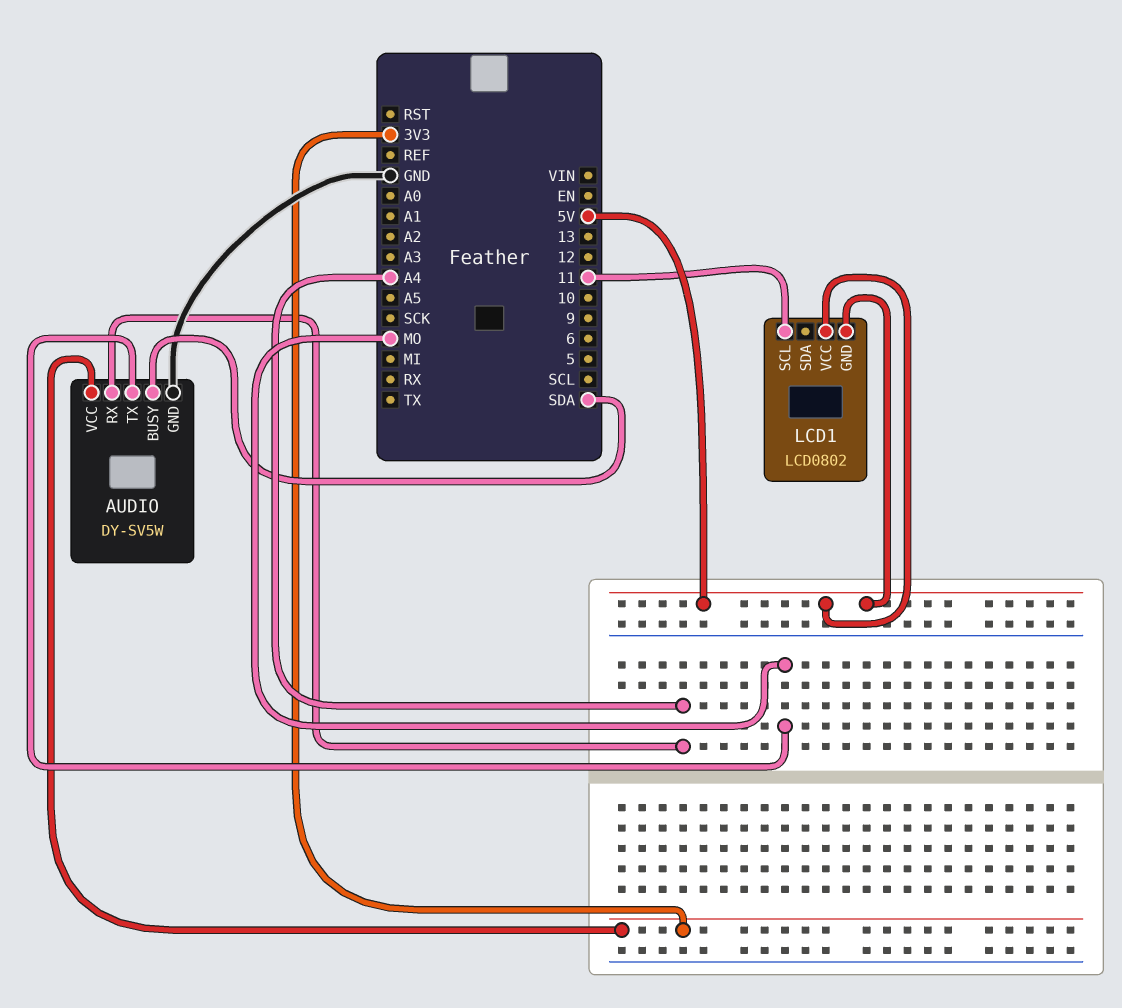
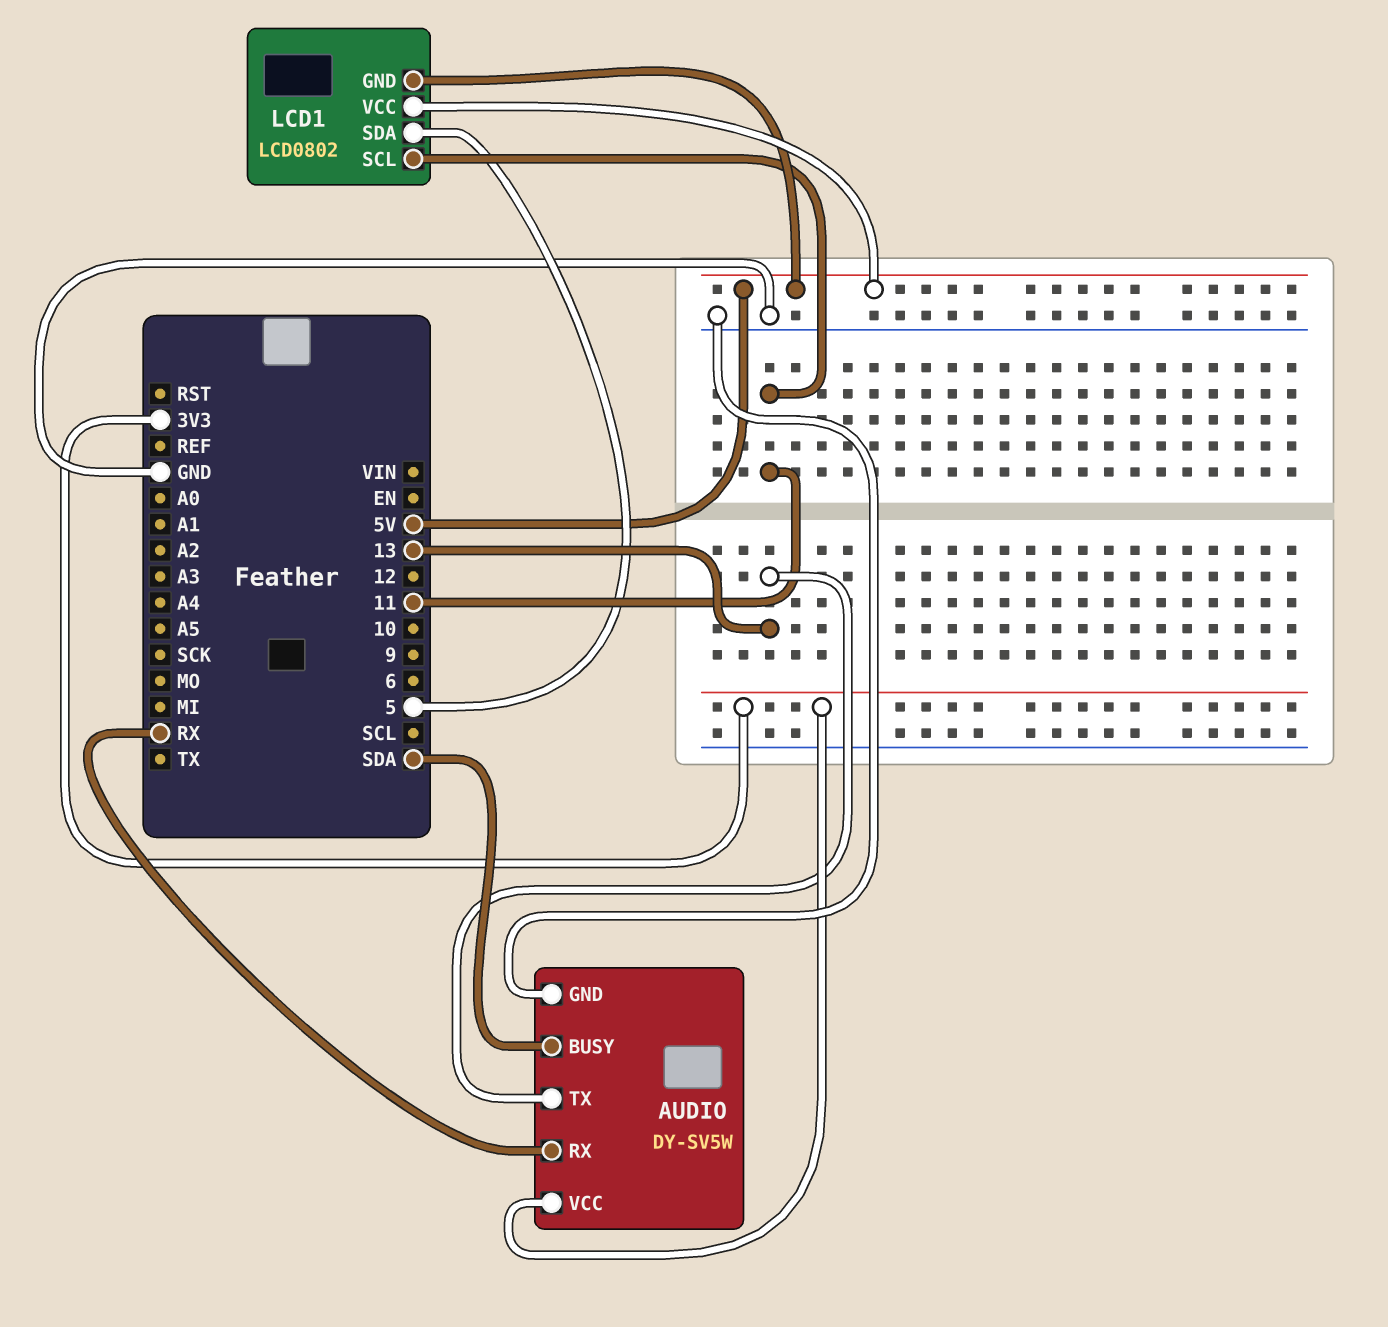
AUDIO pin RX: A4 -> RX
AUDIO pin TX: MO -> 13
LCD1 pin SDA: none -> 5

